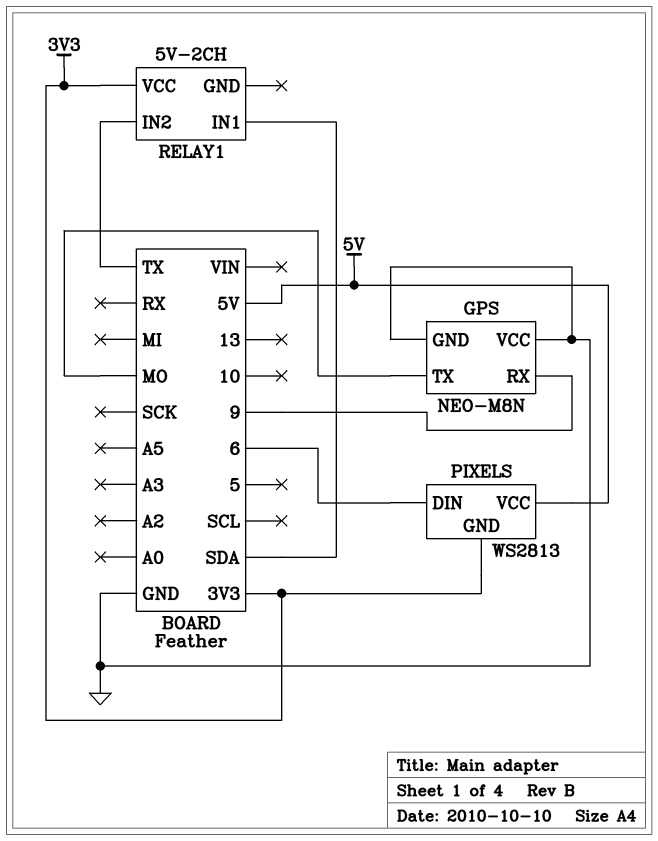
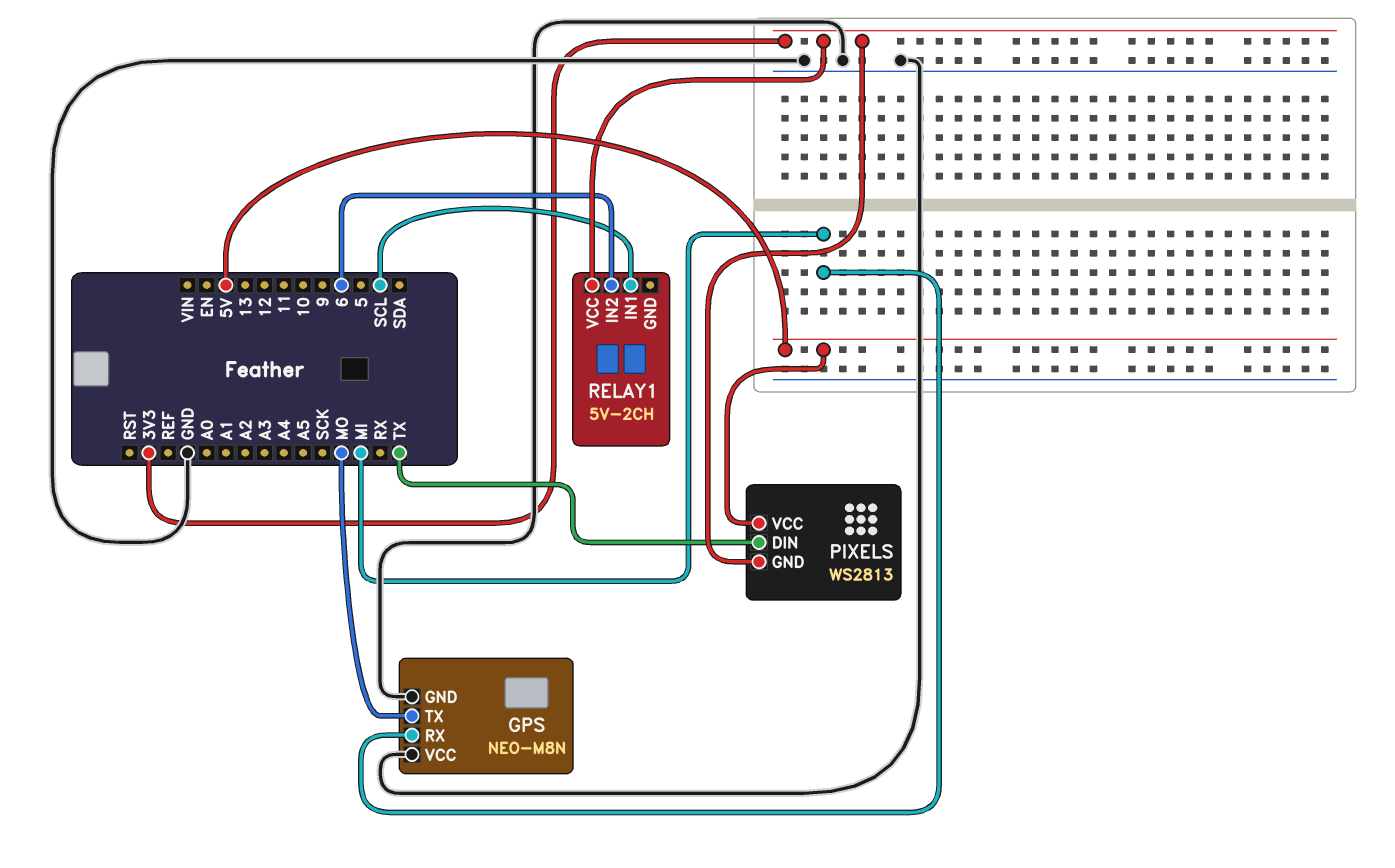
GPS pin RX: 9 -> MI
PIXELS pin DIN: 6 -> TX
RELAY1 pin IN1: SDA -> SCL
RELAY1 pin IN2: TX -> 6

